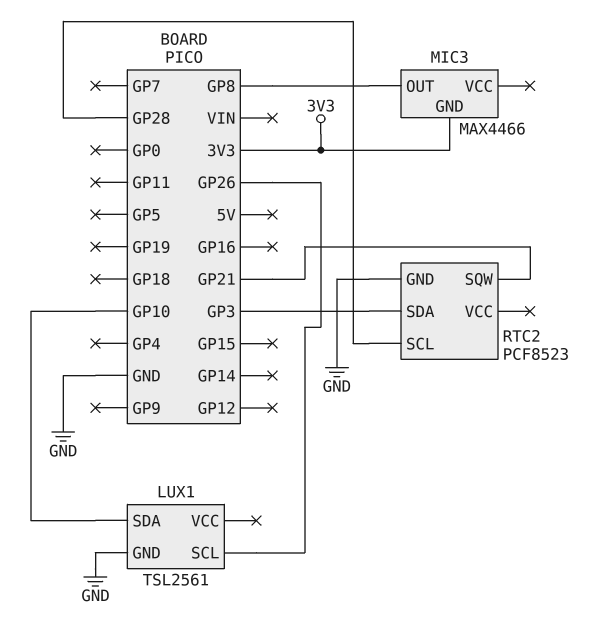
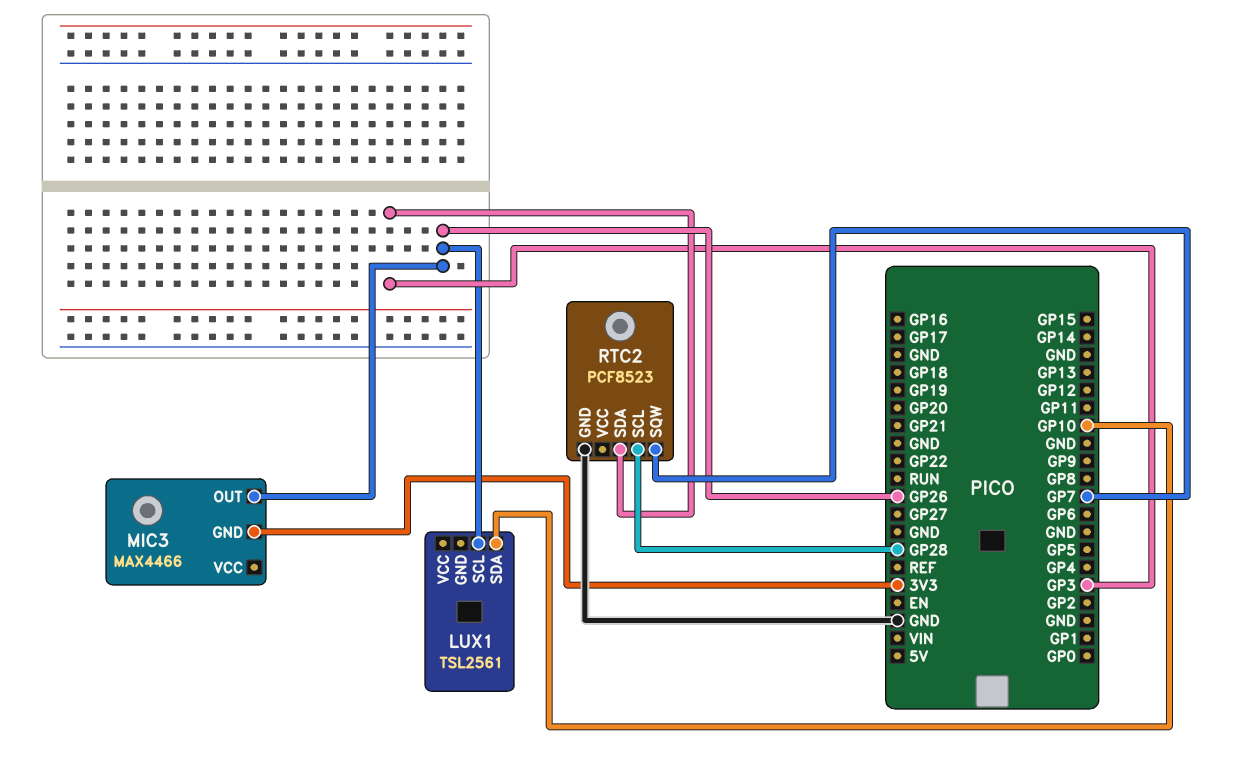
LUX1 pin GND: GND -> none
MIC3 pin OUT: GP8 -> GP26
RTC2 pin SQW: GP21 -> GP7

